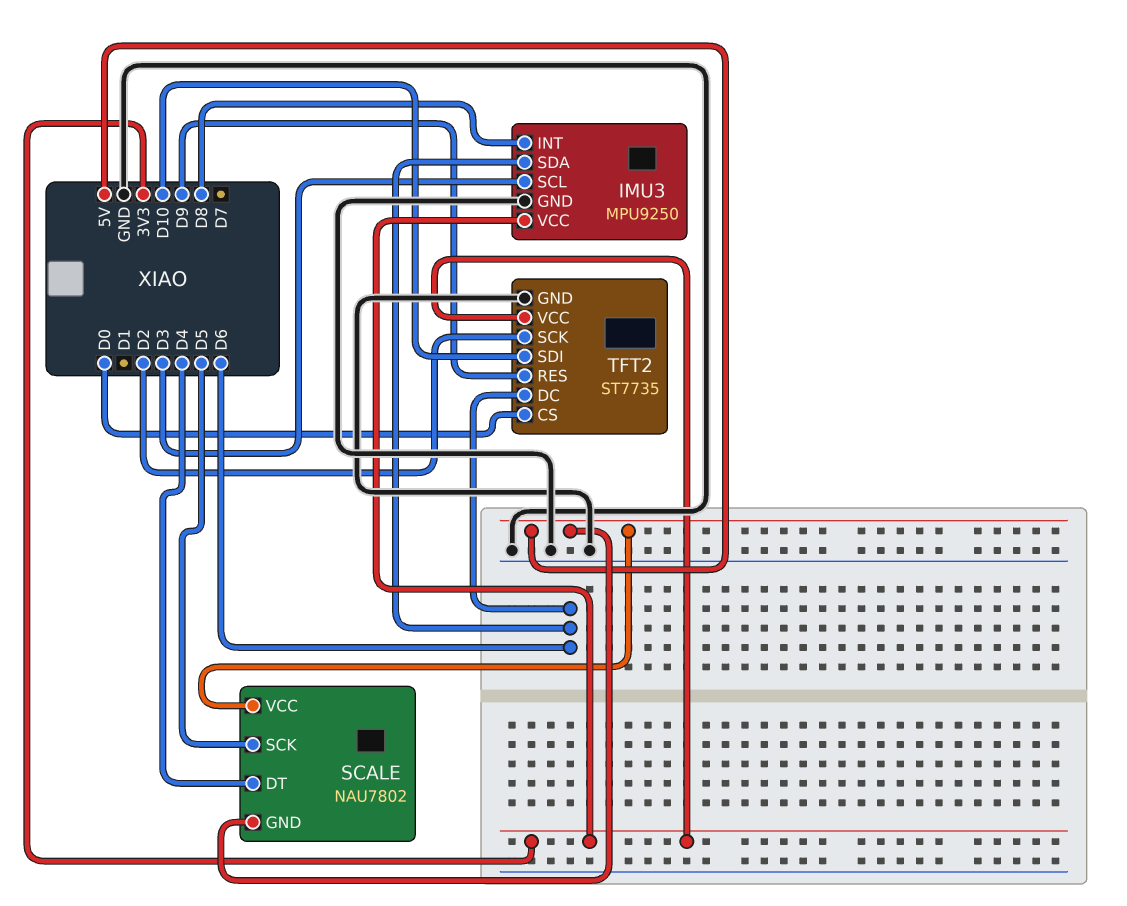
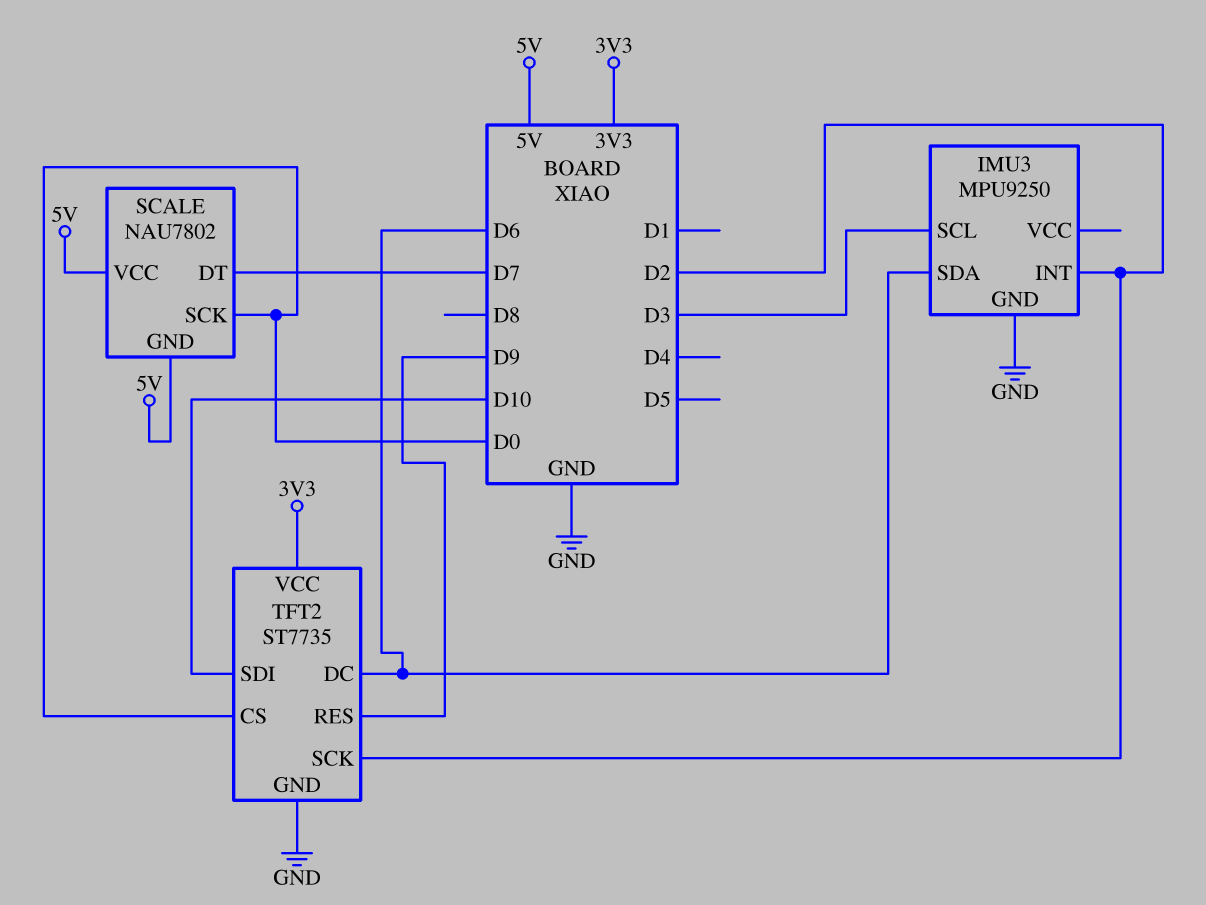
IMU3 pin INT: D8 -> D2
IMU3 pin VCC: 3V3 -> none
SCALE pin DT: D4 -> D7
SCALE pin SCK: D5 -> D0

